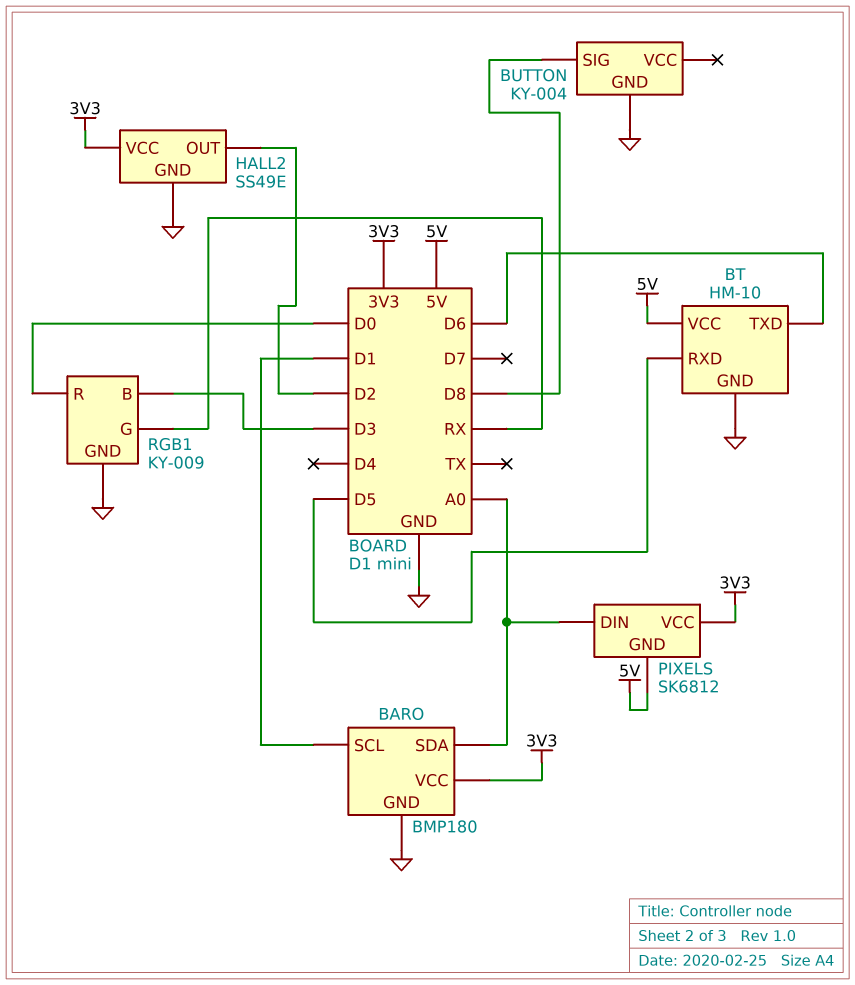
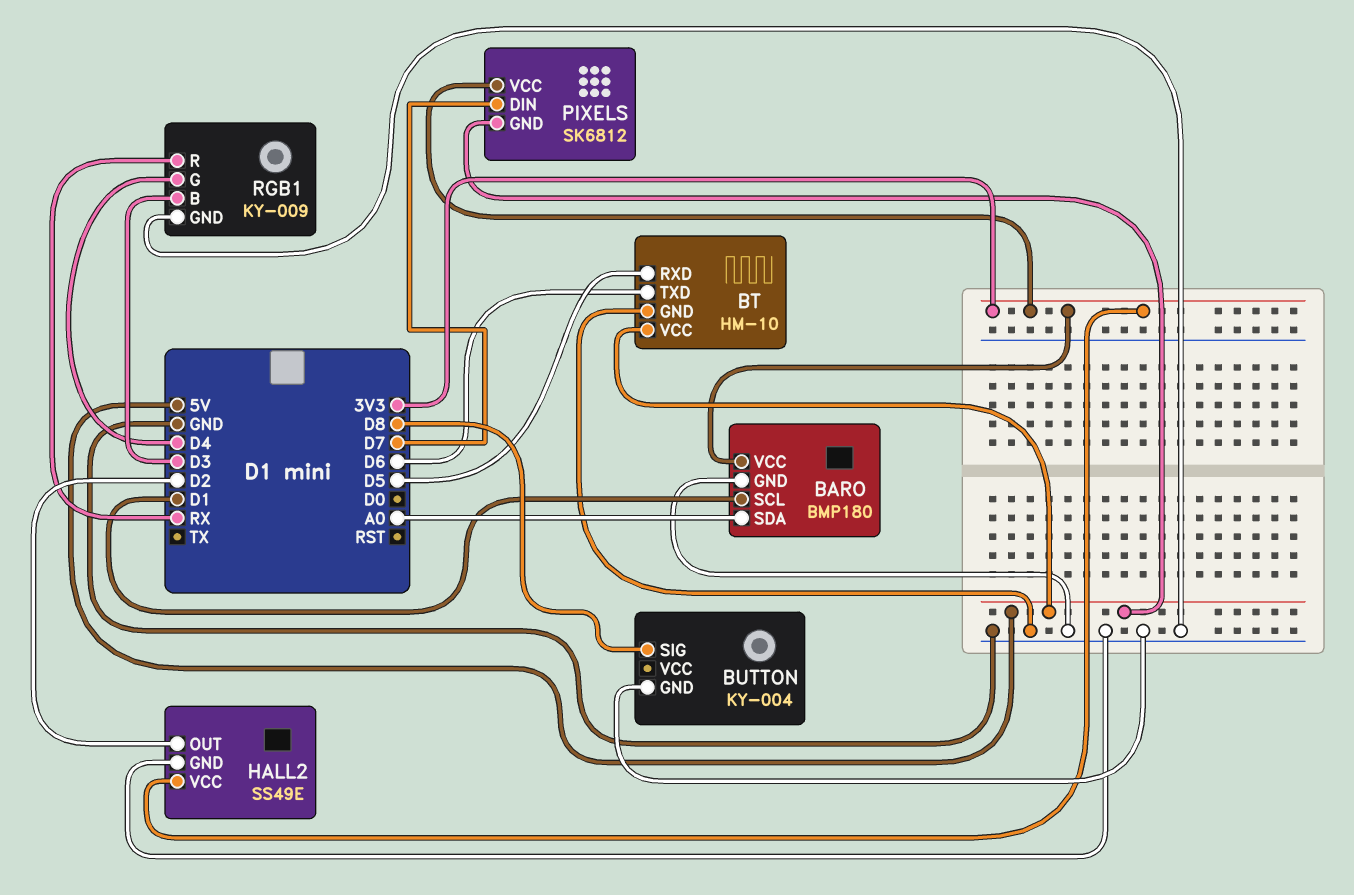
PIXELS pin DIN: A0 -> D7
RGB1 pin G: RX -> D4
RGB1 pin R: D0 -> RX

